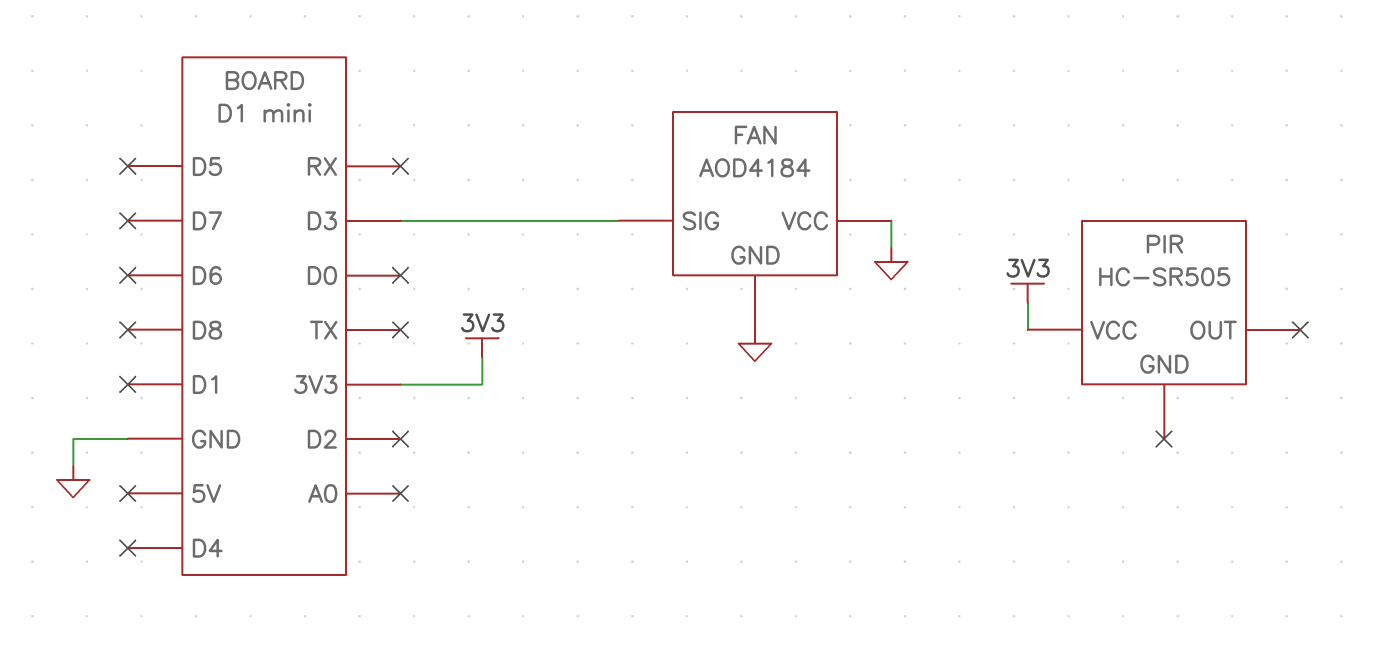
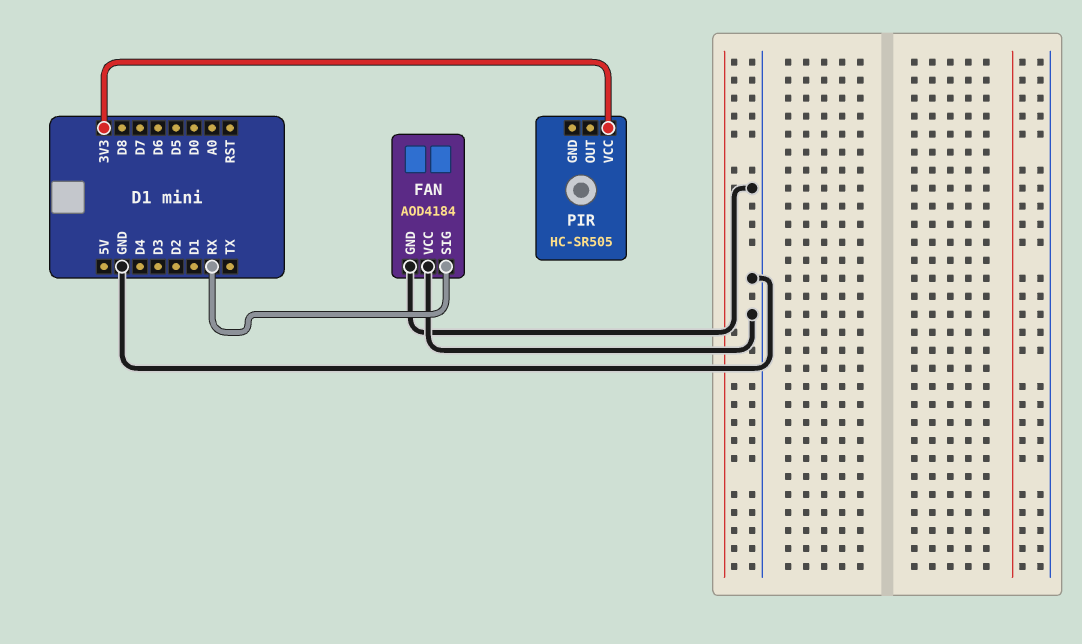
FAN pin SIG: D3 -> RX

